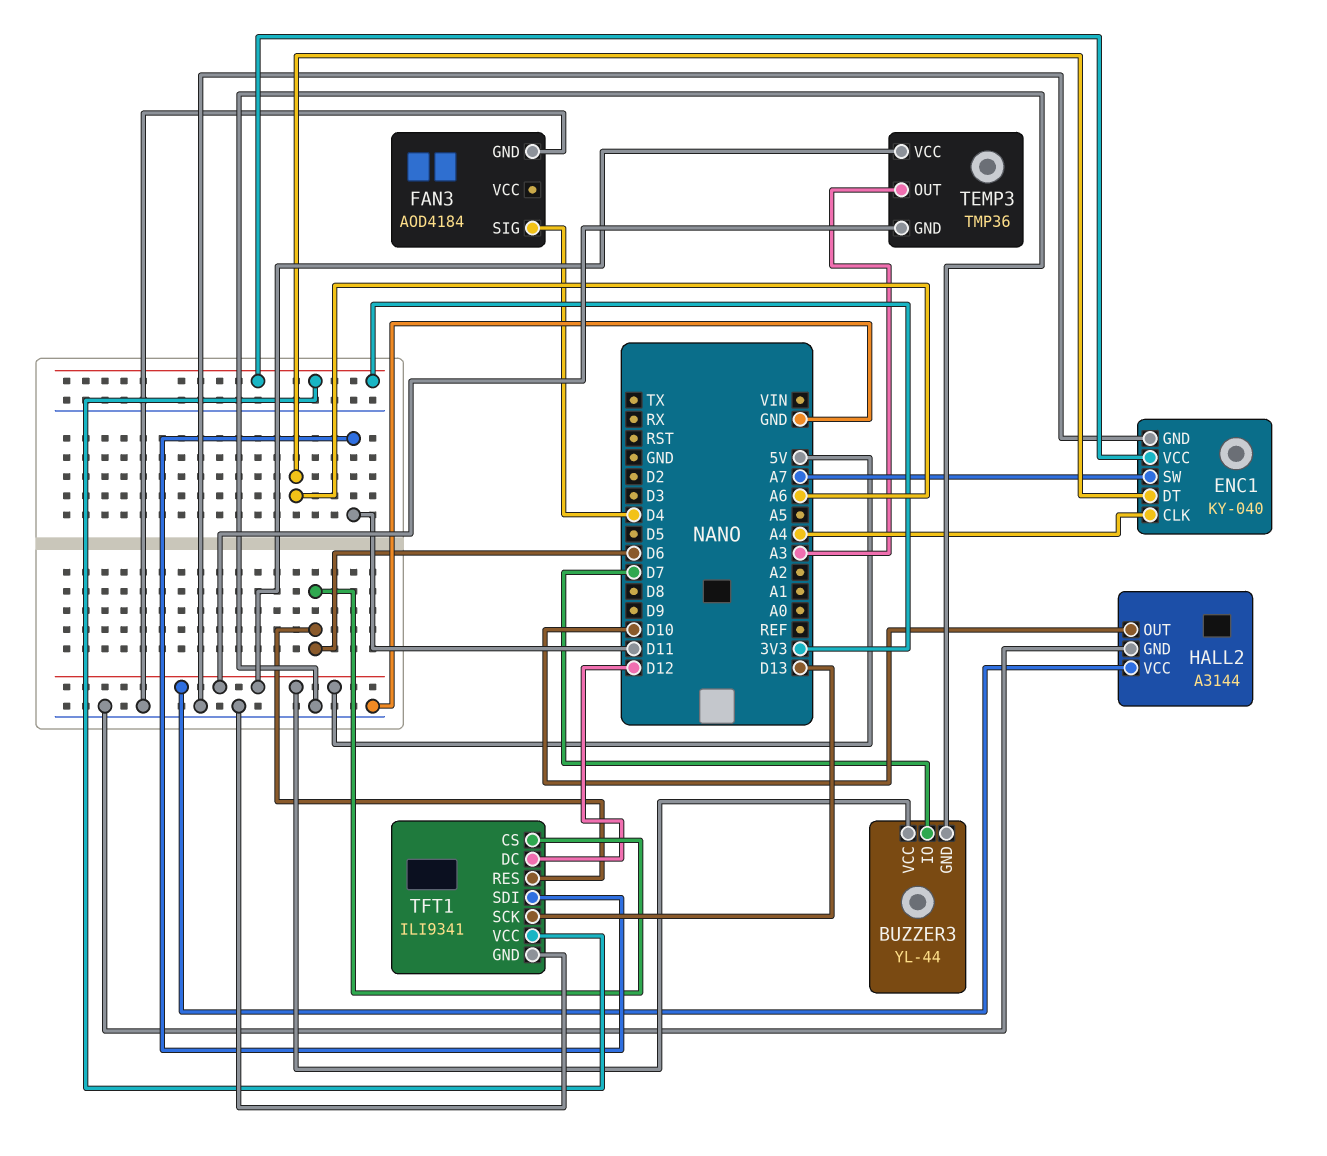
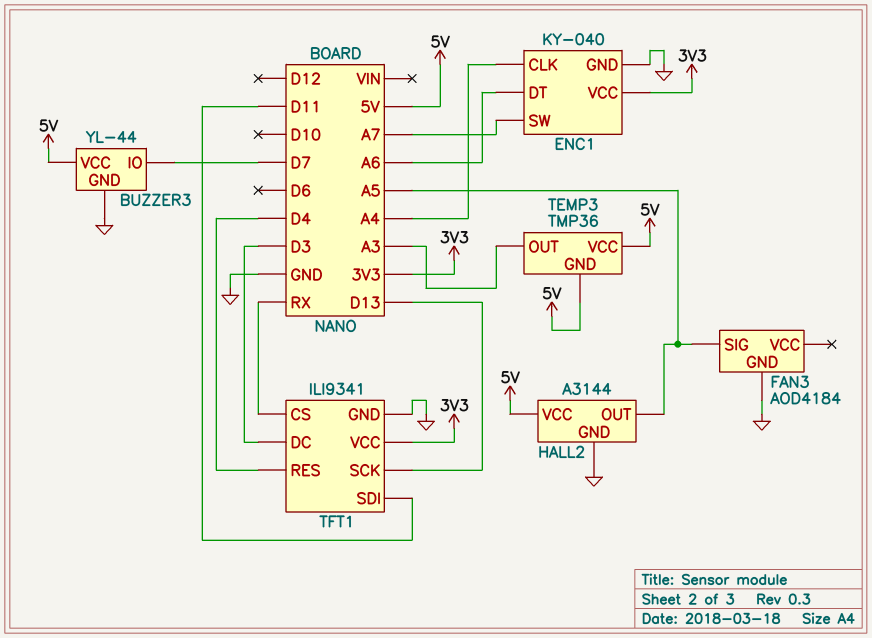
FAN3 pin SIG: D4 -> A5
HALL2 pin OUT: D10 -> A5
TFT1 pin CS: D6 -> RX
TFT1 pin DC: D12 -> D3
TFT1 pin RES: D6 -> D4

